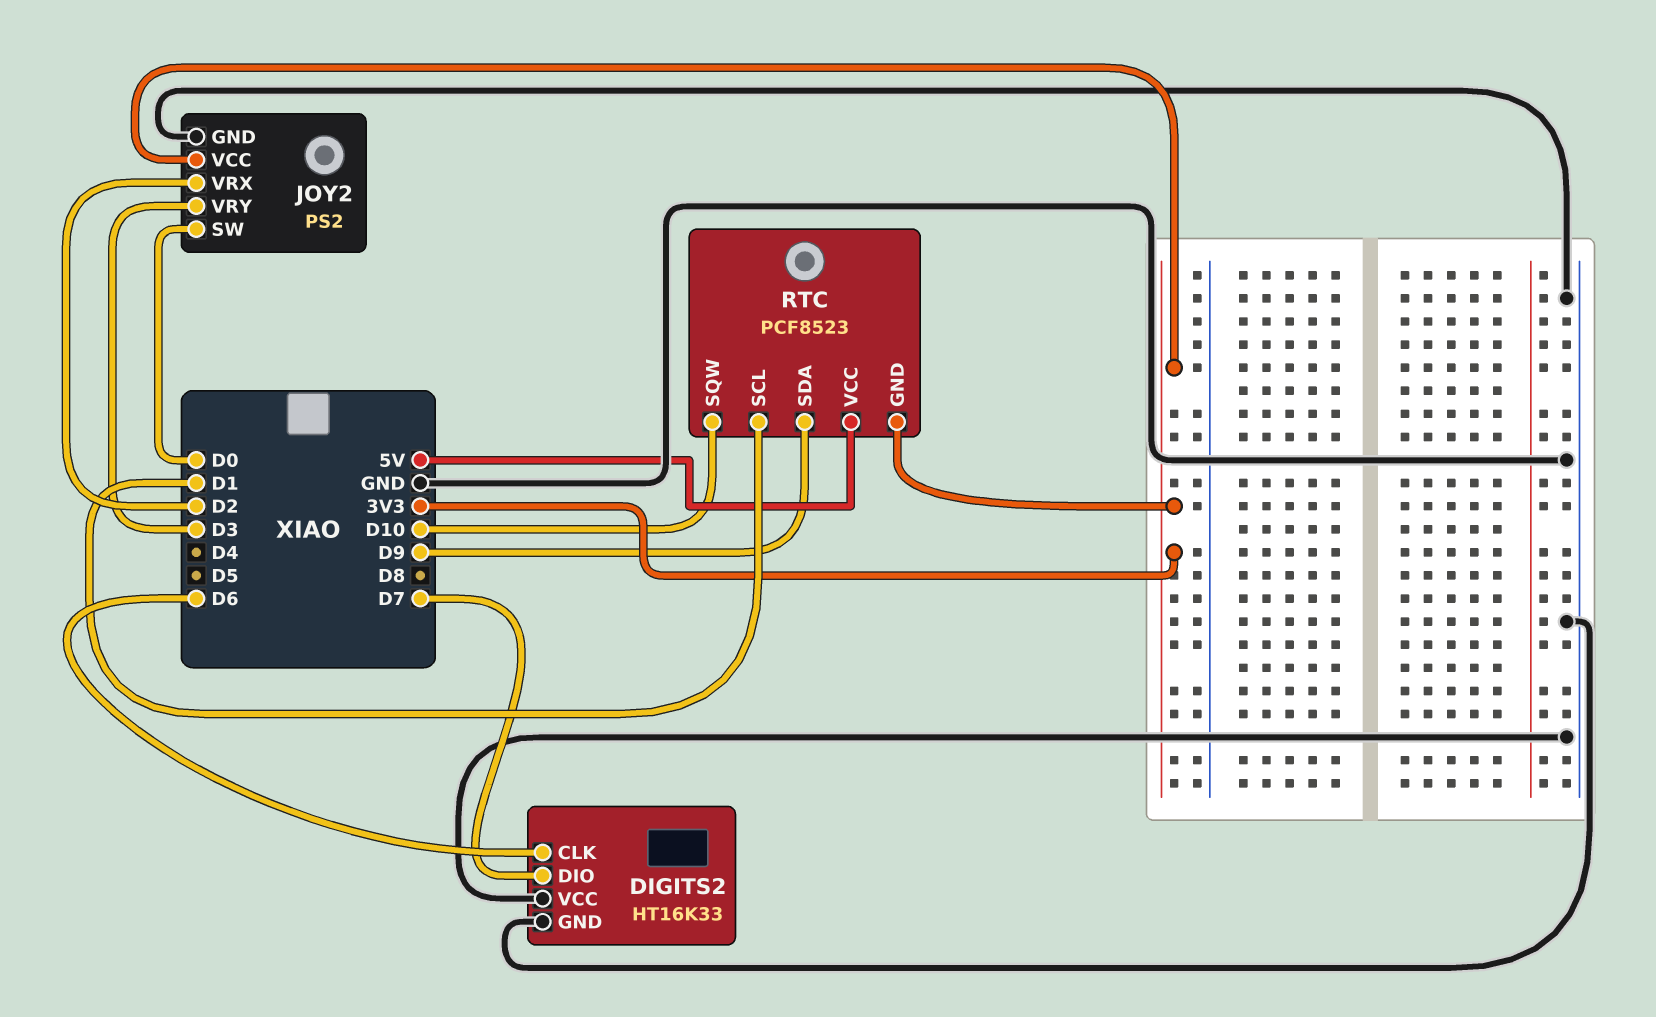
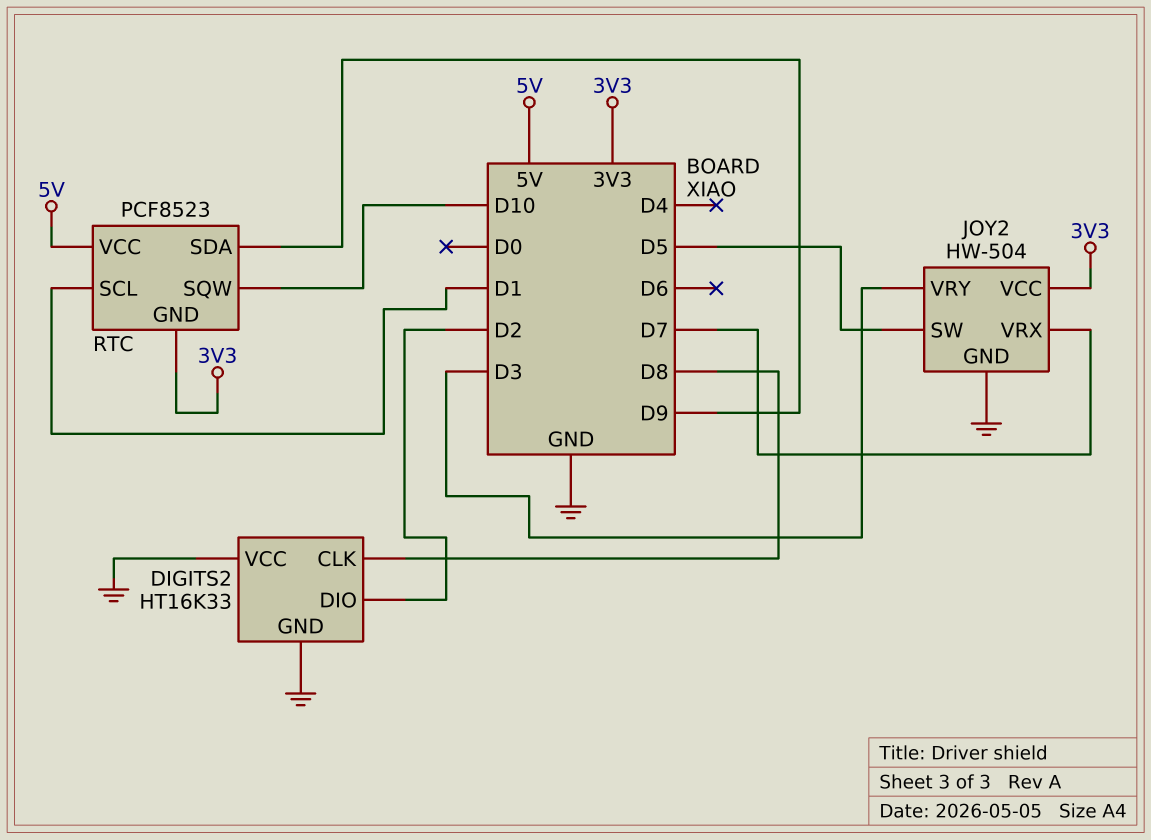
DIGITS2 pin CLK: D6 -> D8
DIGITS2 pin DIO: D7 -> D2
JOY2: PS2 -> HW-504
JOY2 pin SW: D0 -> D5
JOY2 pin VRX: D2 -> D7

